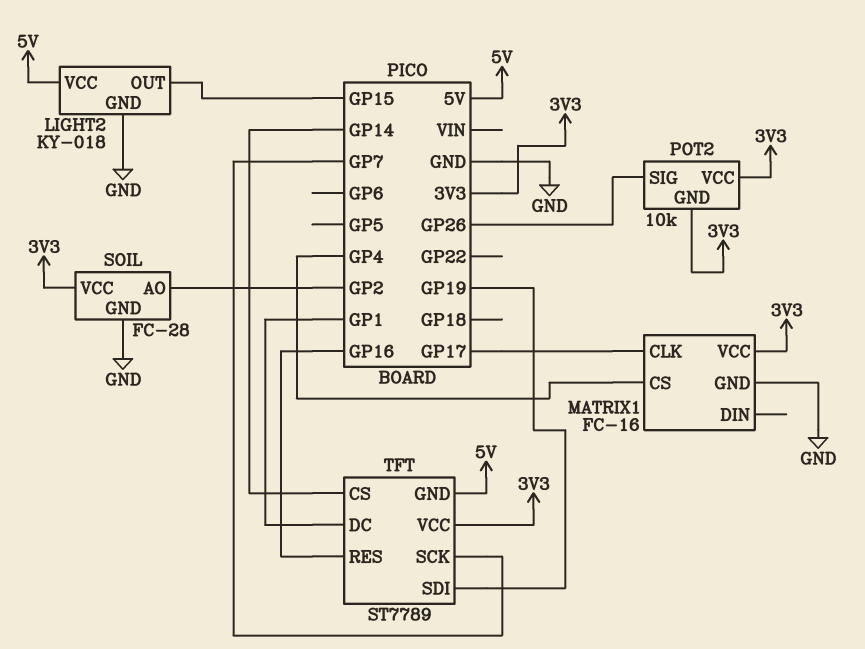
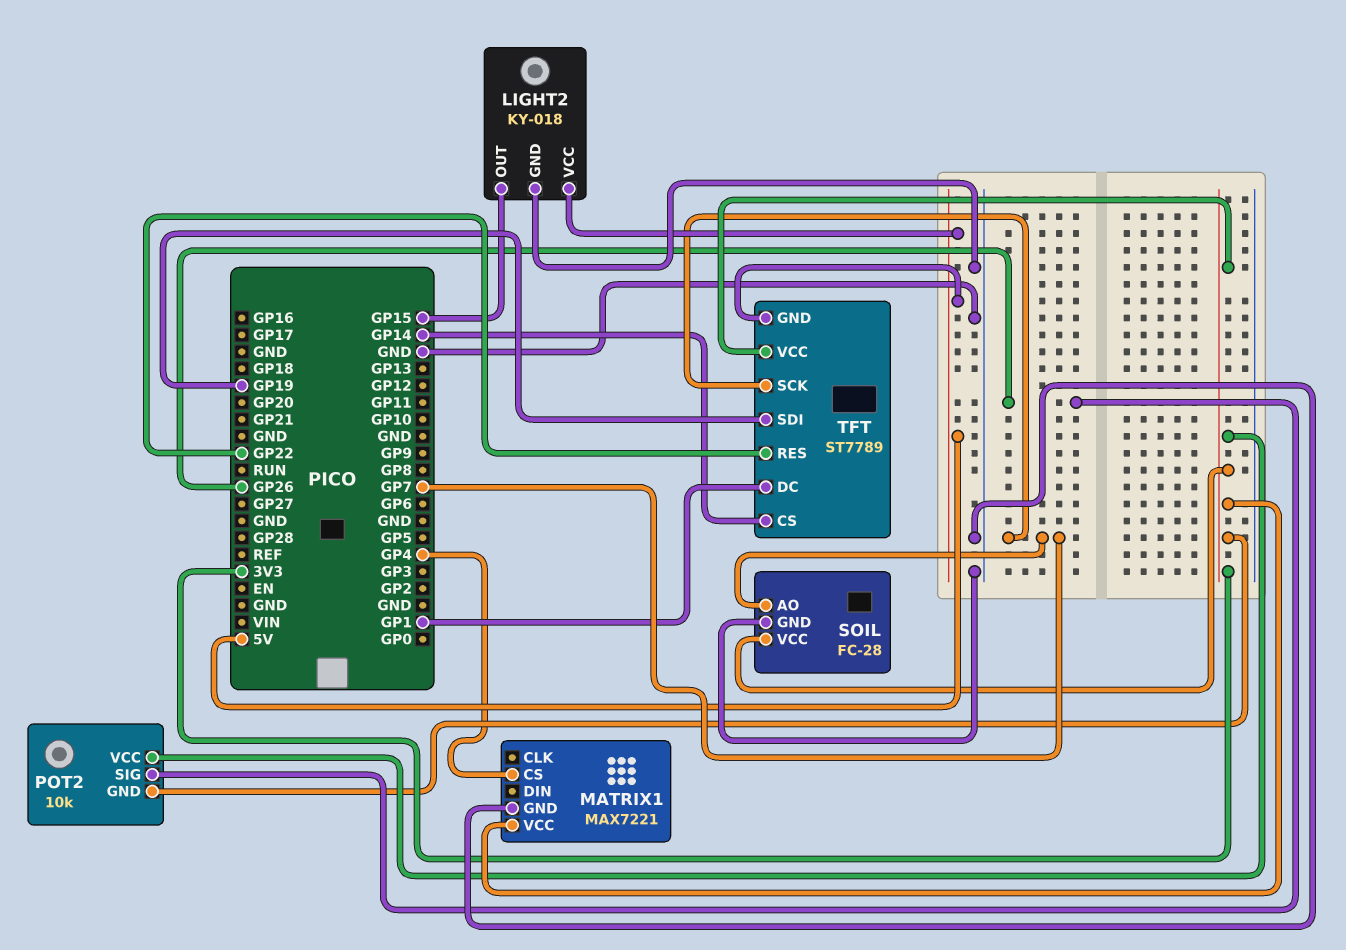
MATRIX1: FC-16 -> MAX7221
MATRIX1 pin CLK: GP17 -> none
SOIL pin AO: GP2 -> GP7
TFT pin RES: GP16 -> GP22

